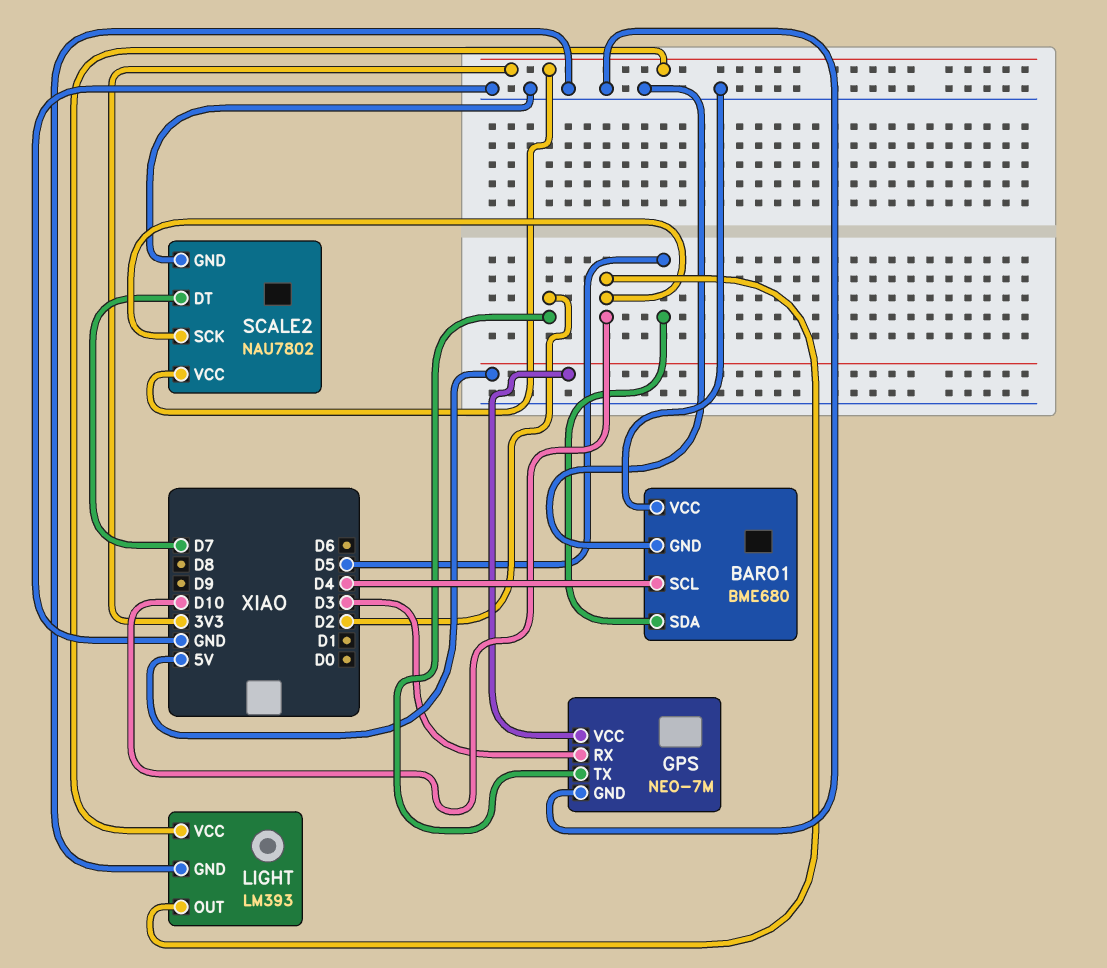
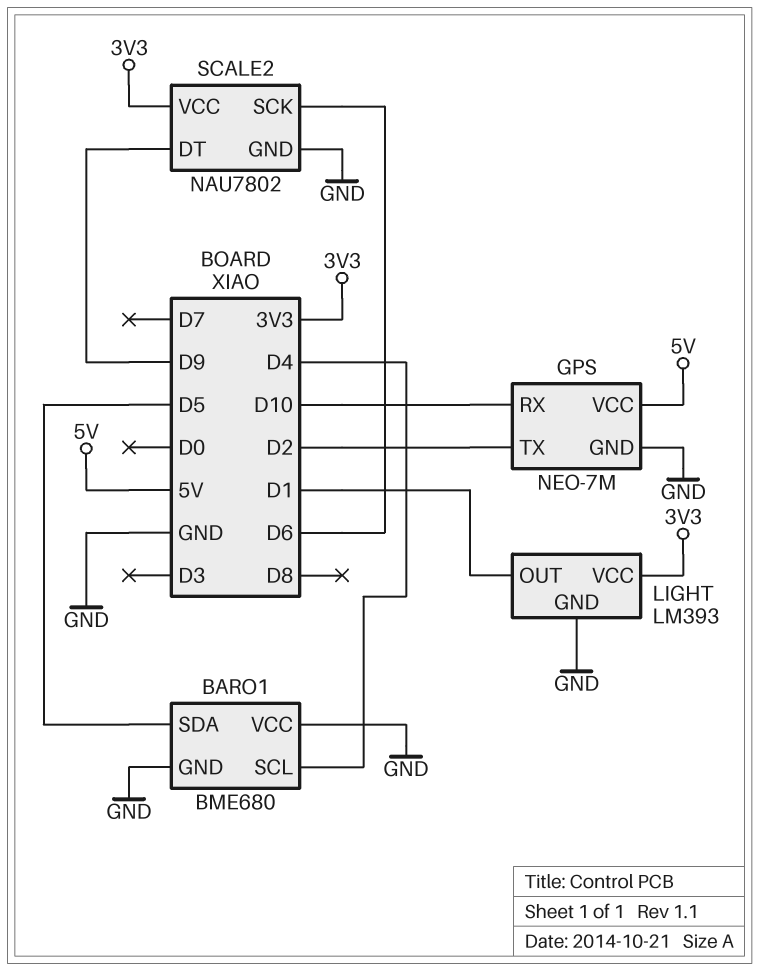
GPS pin RX: D3 -> D10
LIGHT pin OUT: D10 -> D1
SCALE2 pin DT: D7 -> D9
SCALE2 pin SCK: D10 -> D6

